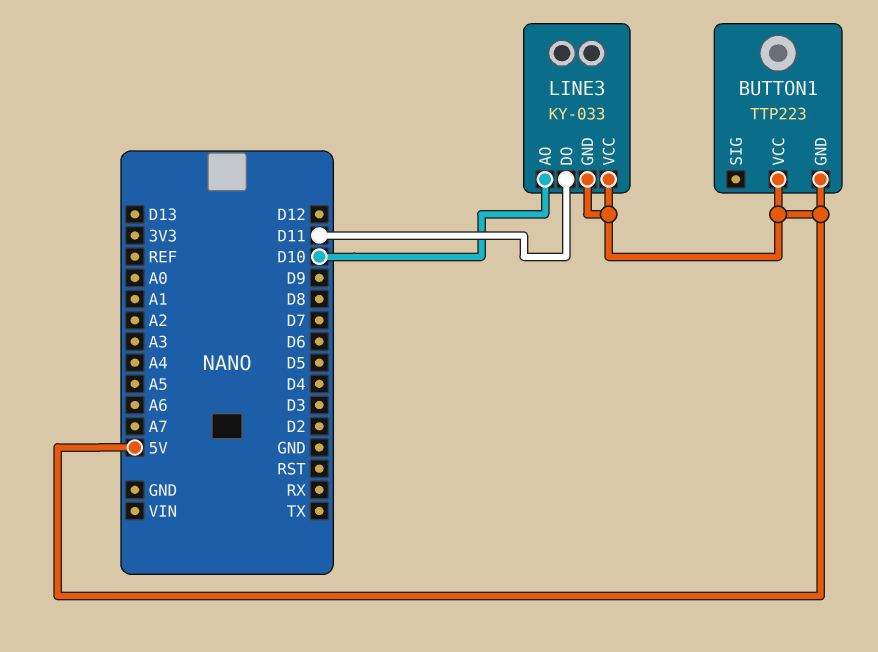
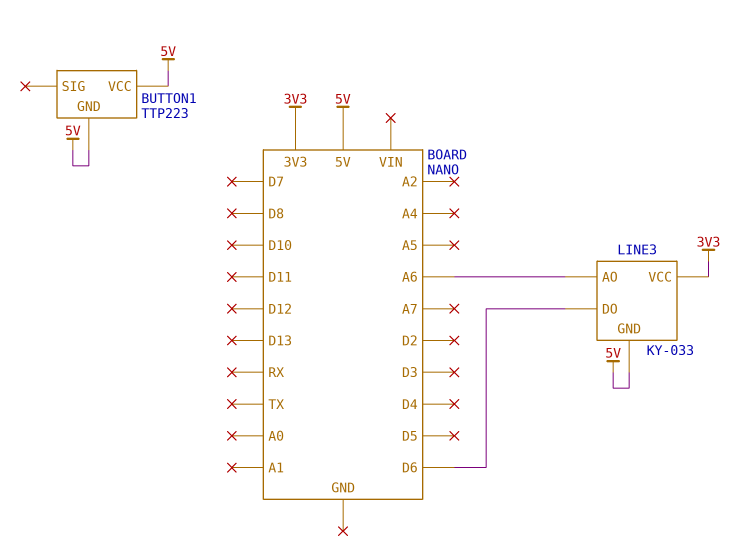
LINE3 pin AO: D10 -> A6
LINE3 pin DO: D11 -> D6
LINE3 pin VCC: 5V -> 3V3

